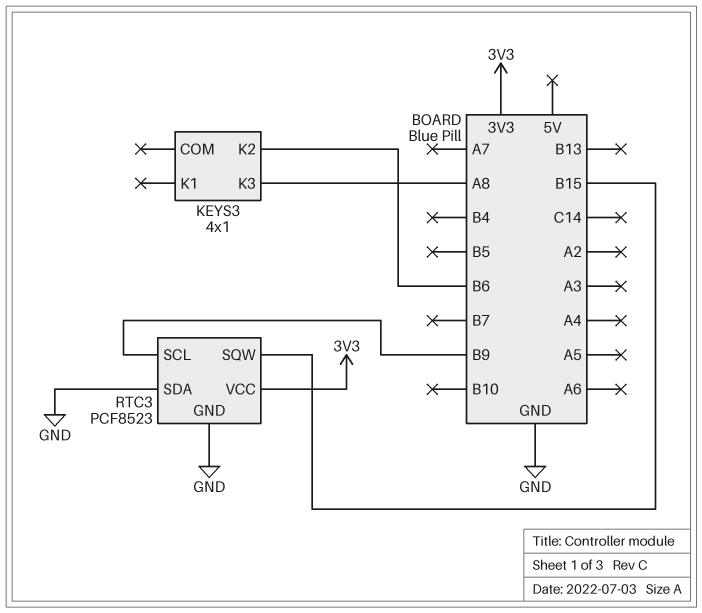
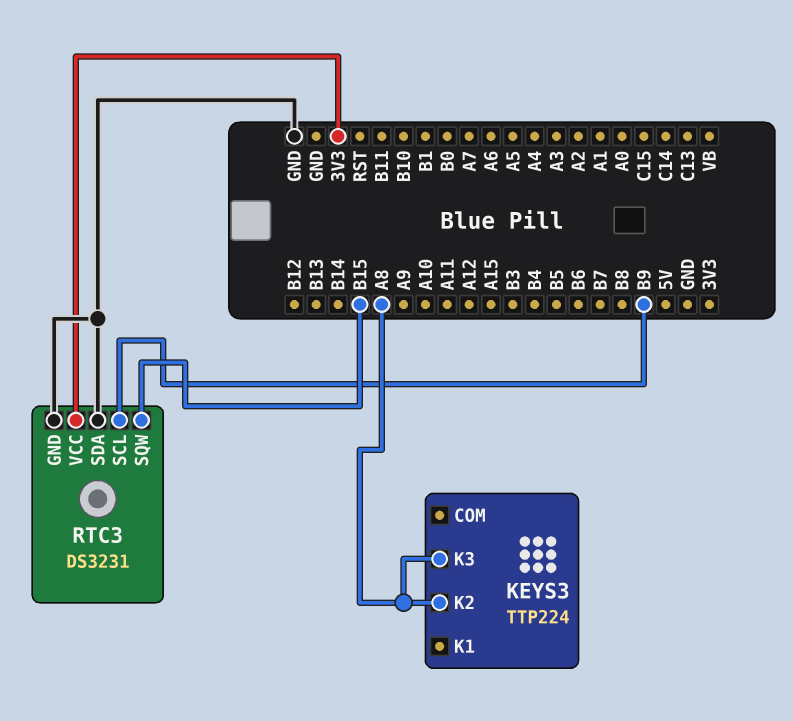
KEYS3: 4x1 -> TTP224
KEYS3 pin K2: B6 -> A8
RTC3: PCF8523 -> DS3231

